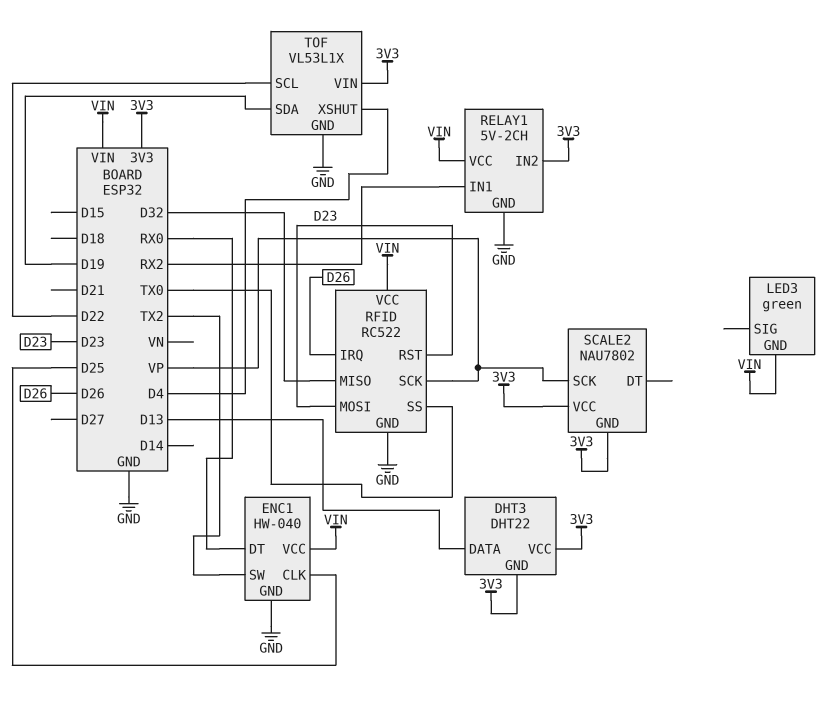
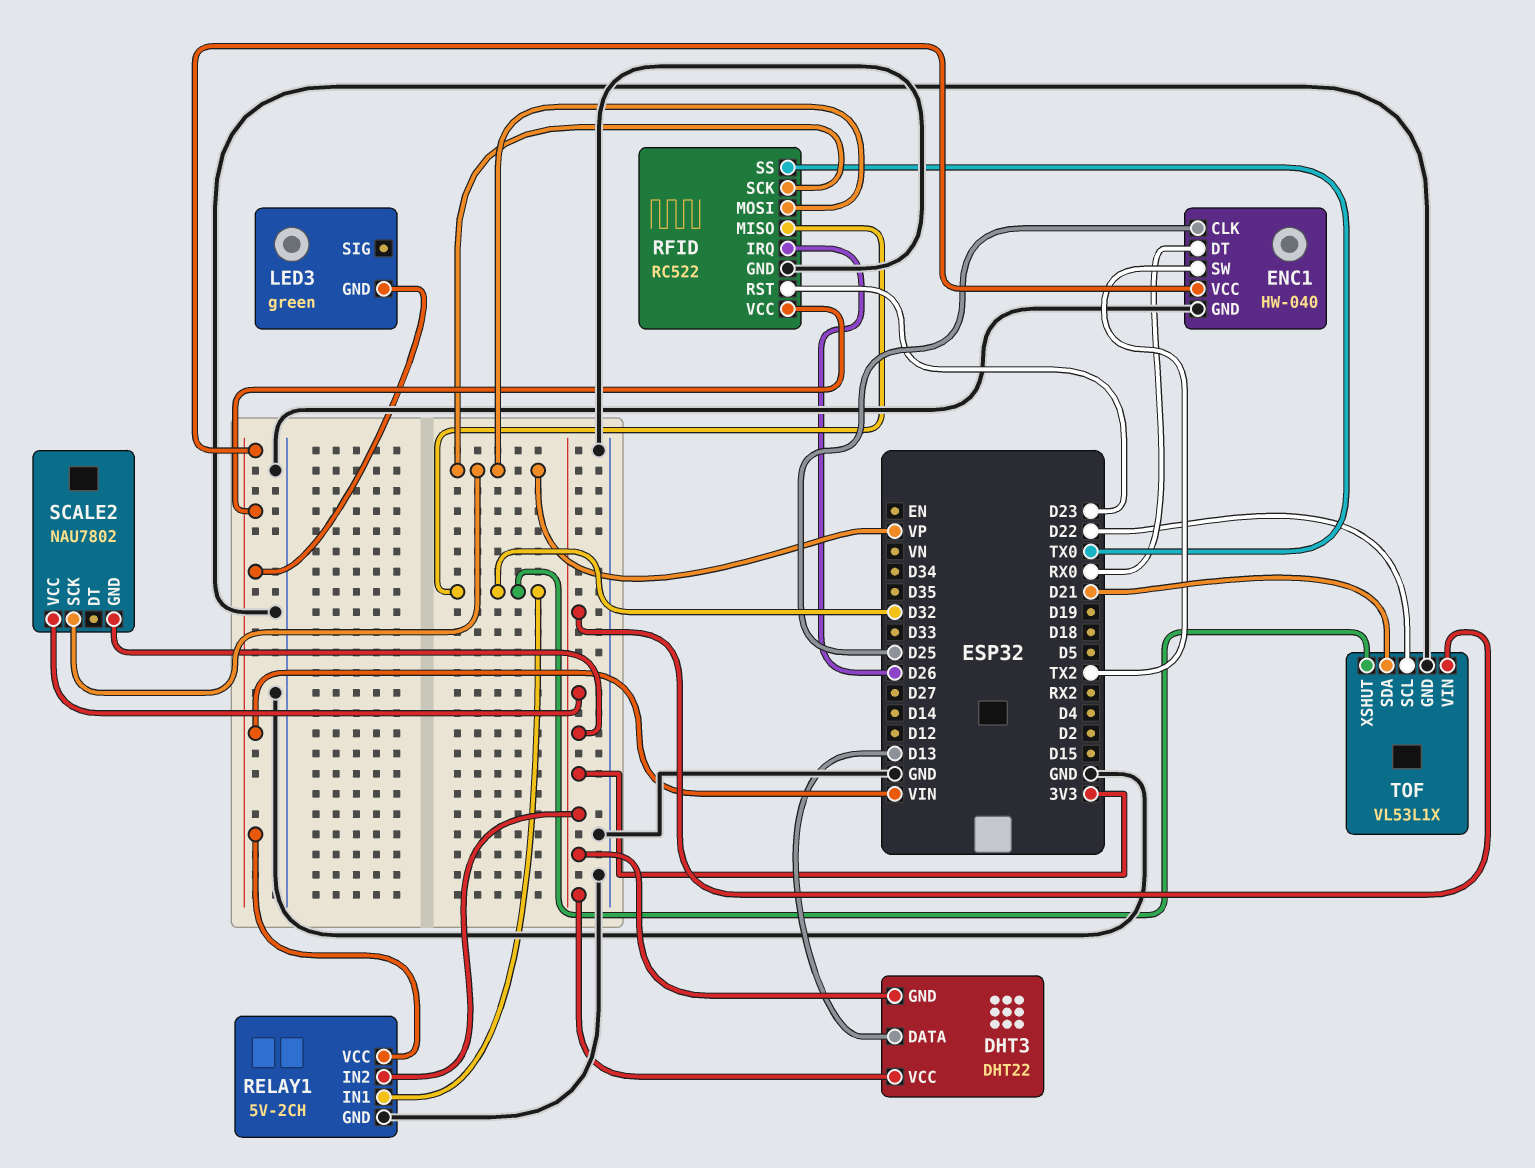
RELAY1 pin IN1: RX2 -> D32
RFID pin MOSI: D23 -> VP
TOF pin SDA: D19 -> D21
TOF pin XSHUT: D4 -> D32

